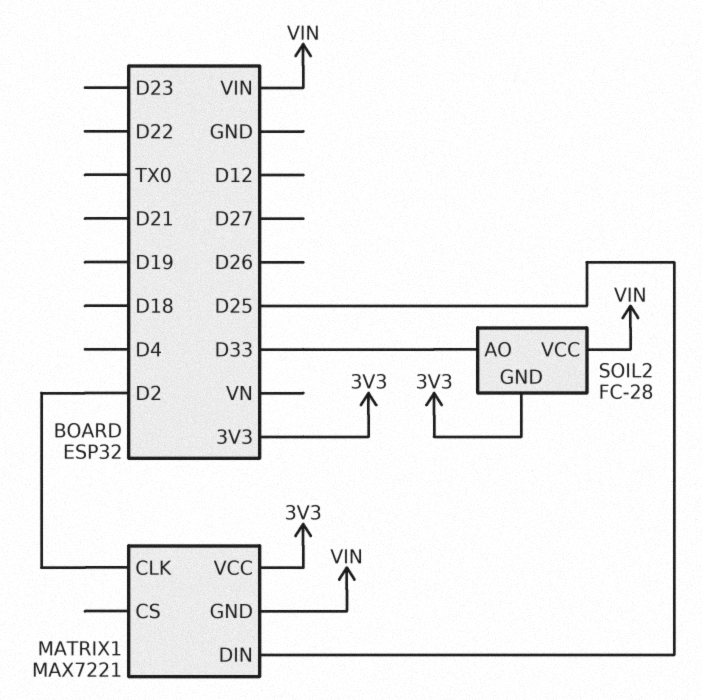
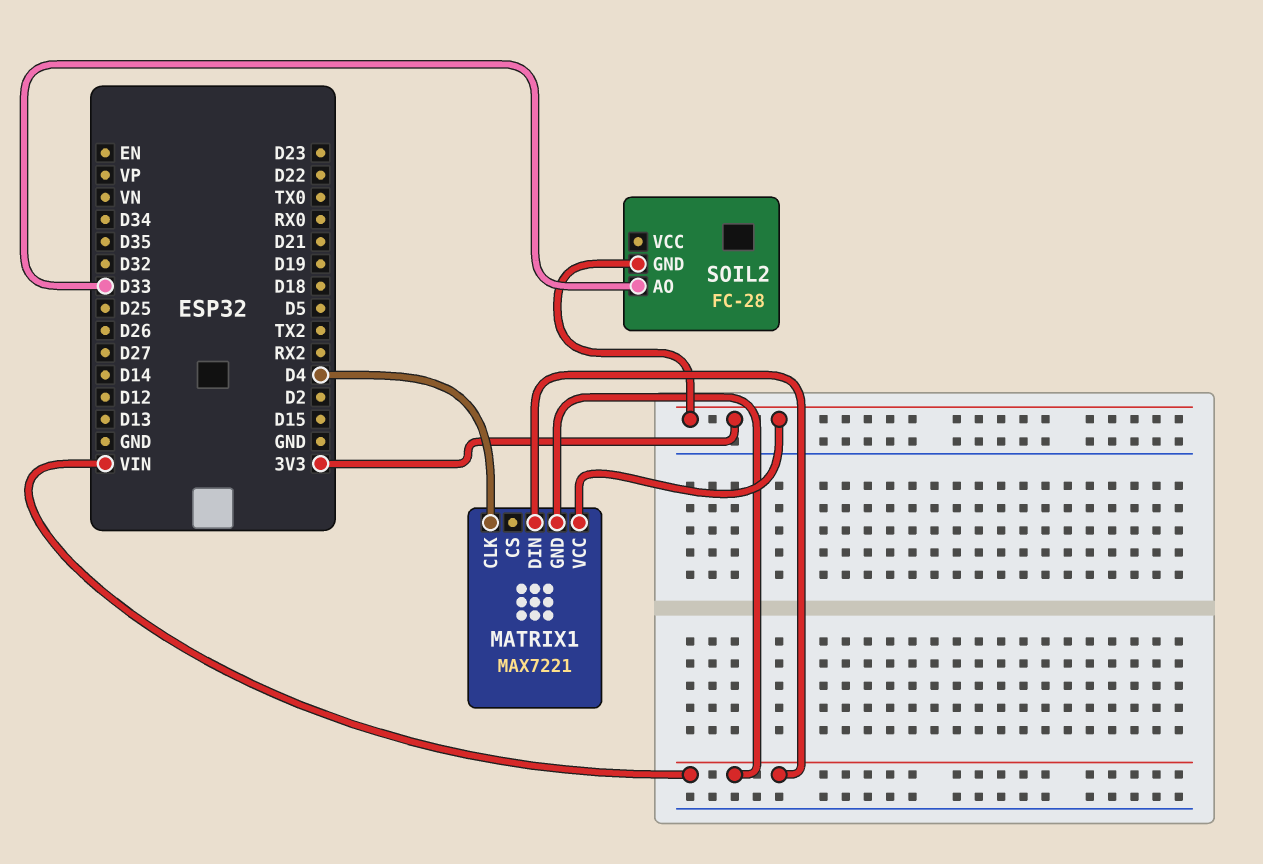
MATRIX1 pin CLK: D2 -> D4
MATRIX1 pin DIN: D25 -> VIN
SOIL2 pin VCC: VIN -> none

